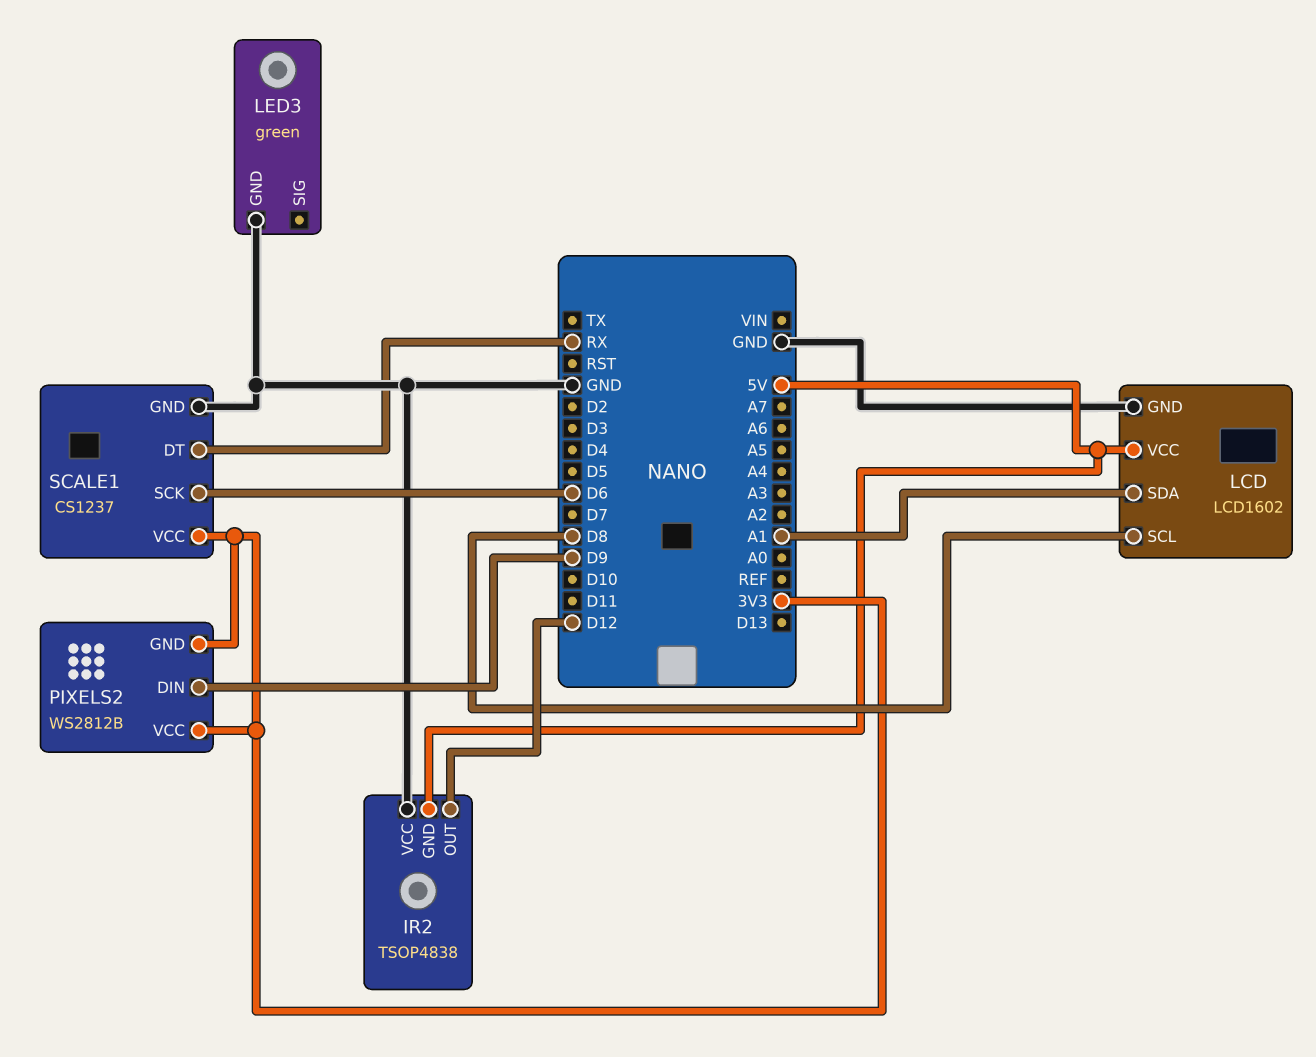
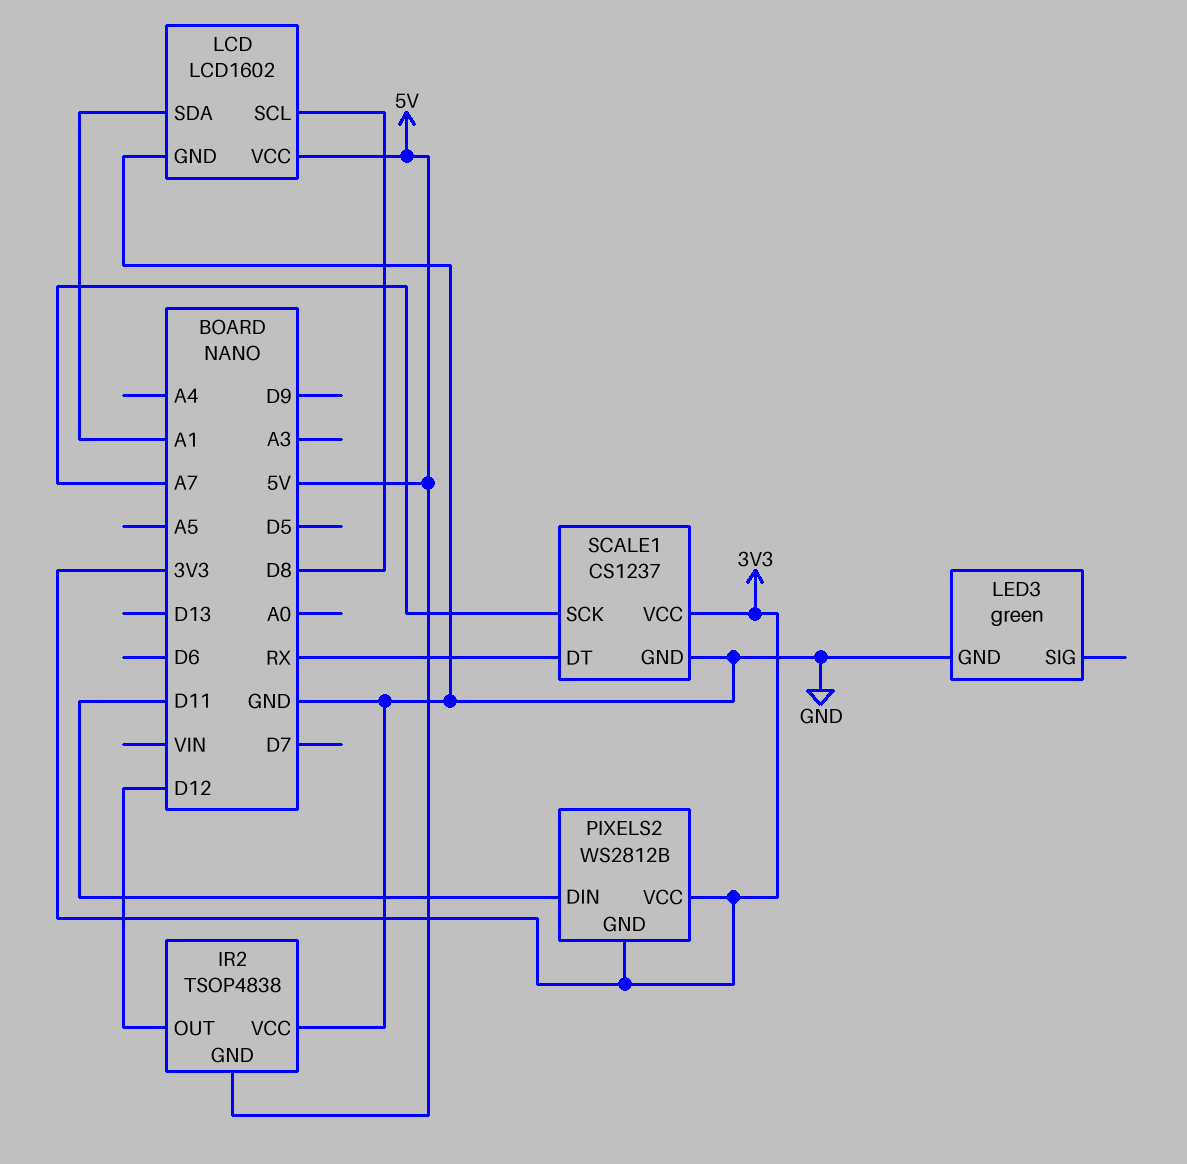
PIXELS2 pin DIN: D9 -> D11
SCALE1 pin SCK: D6 -> A7

